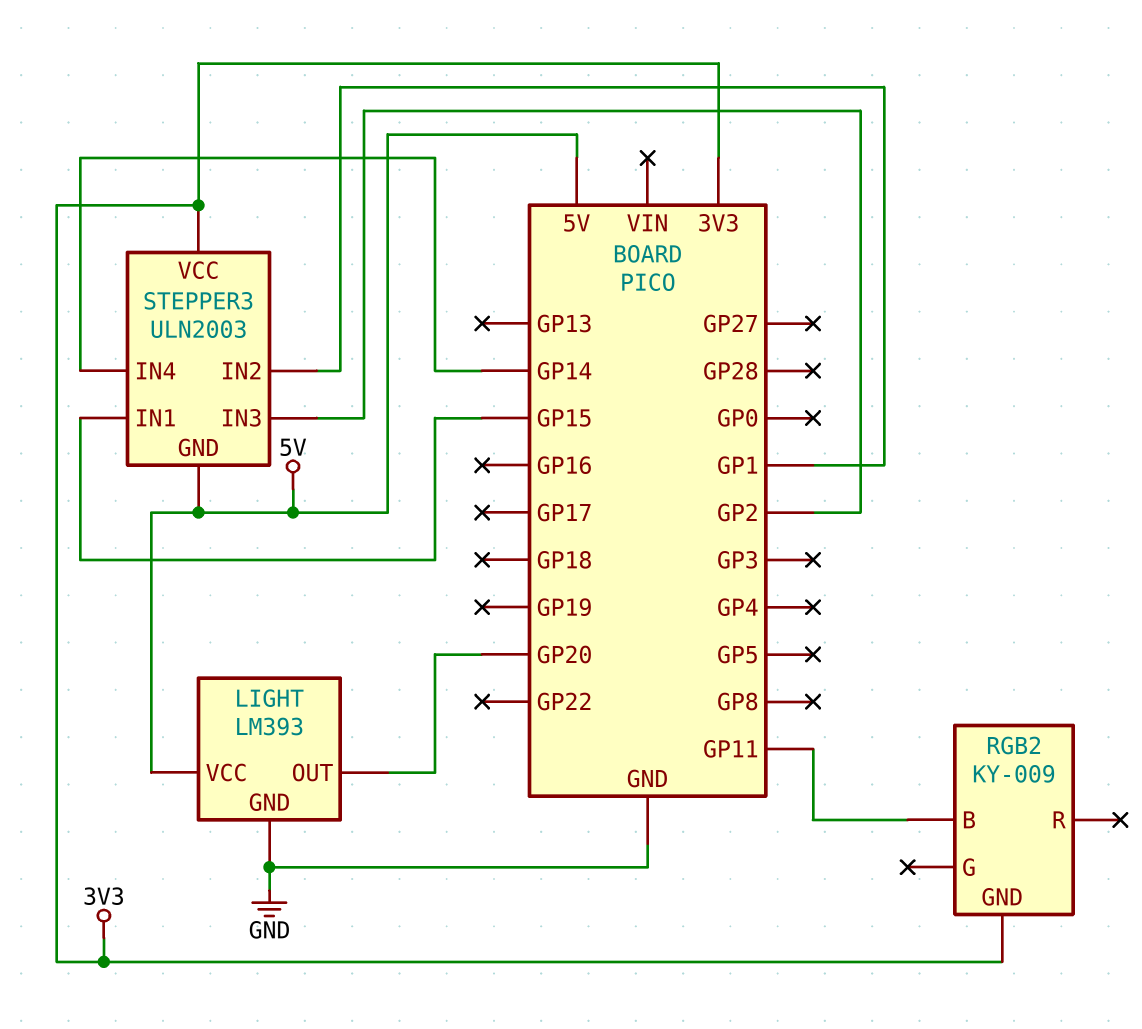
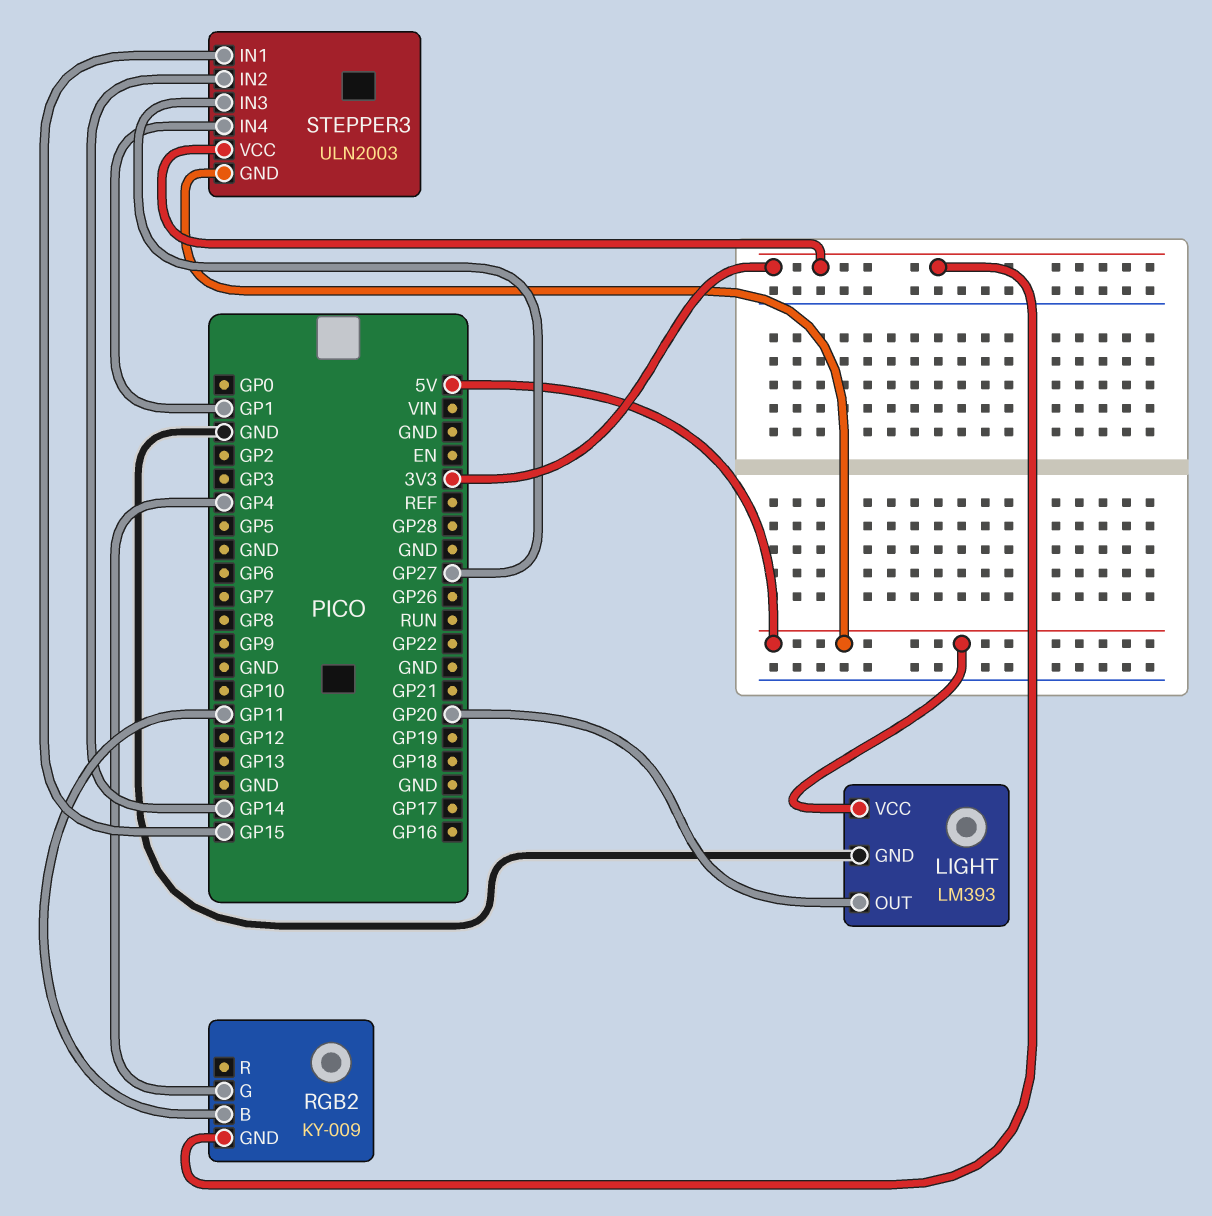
RGB2 pin G: none -> GP4
STEPPER3 pin IN2: GP1 -> GP14
STEPPER3 pin IN3: GP2 -> GP27
STEPPER3 pin IN4: GP14 -> GP1

